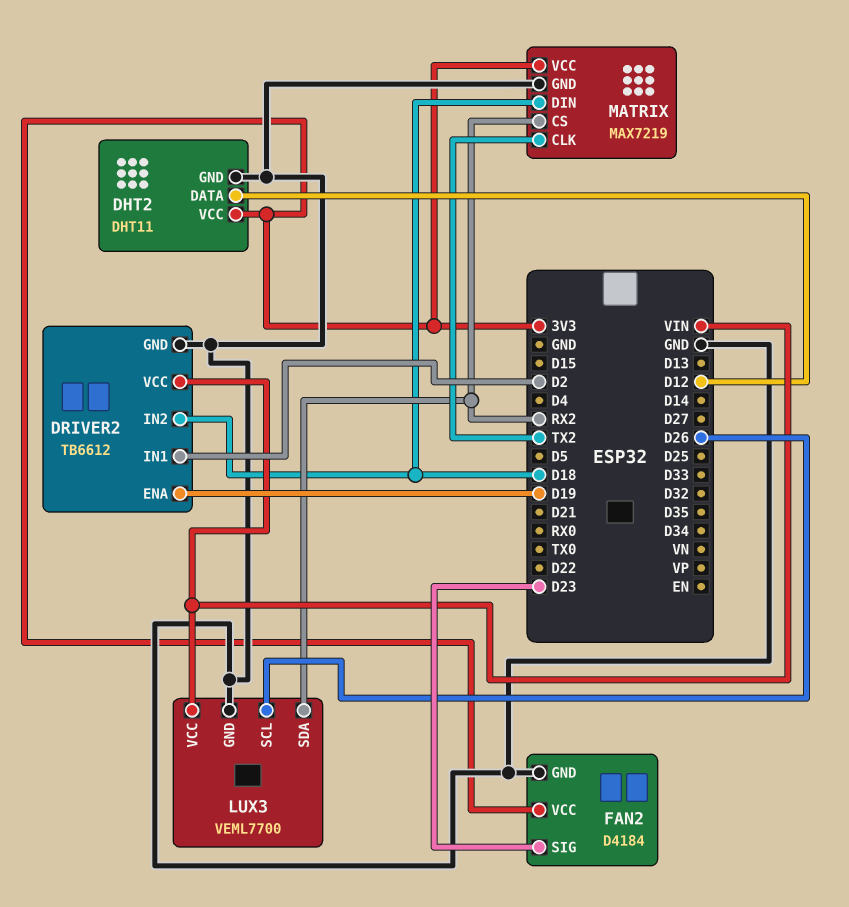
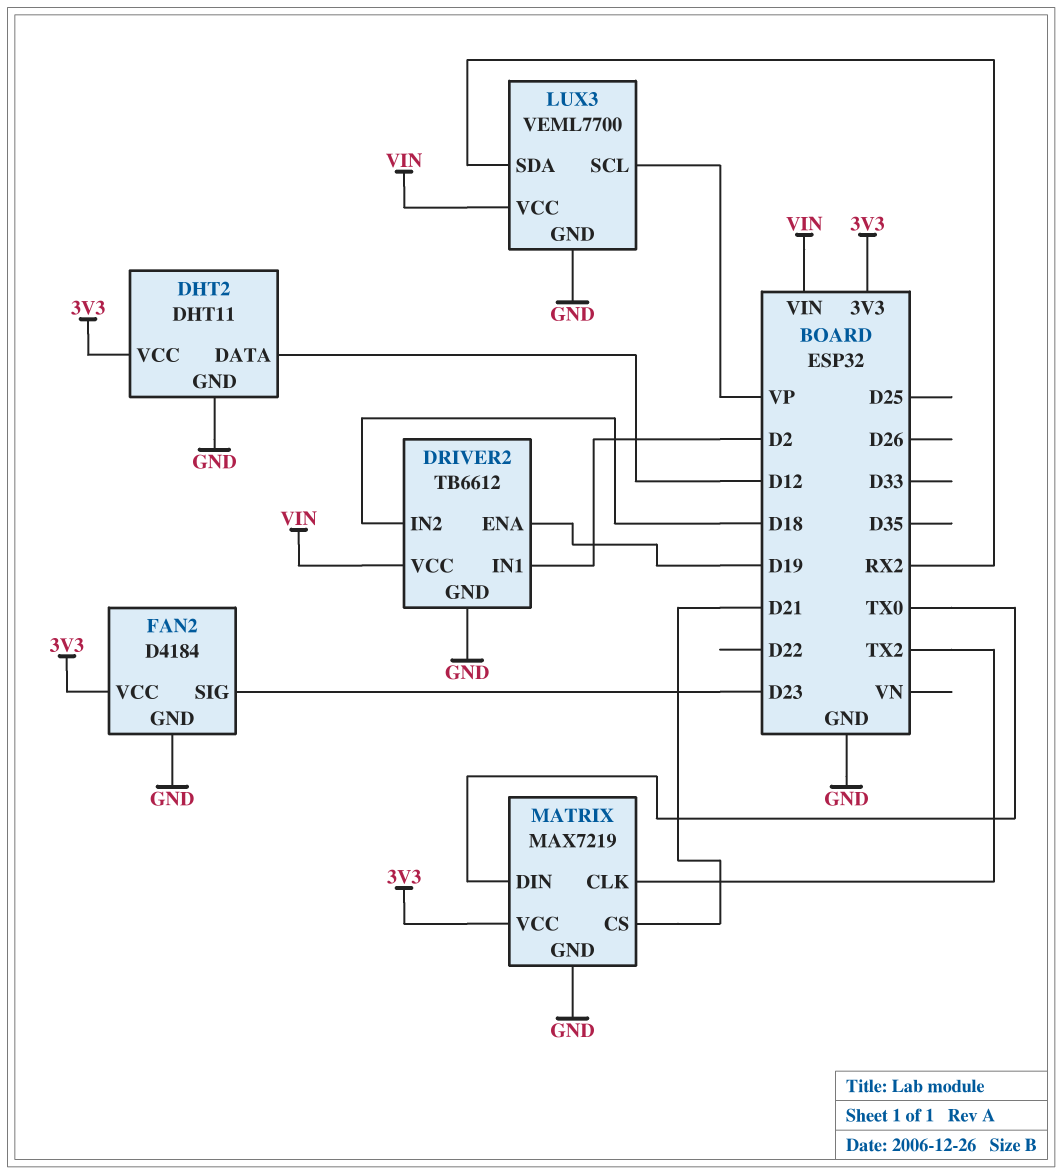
LUX3 pin SCL: D26 -> VP
MATRIX pin CS: RX2 -> D21
MATRIX pin DIN: D18 -> TX0

